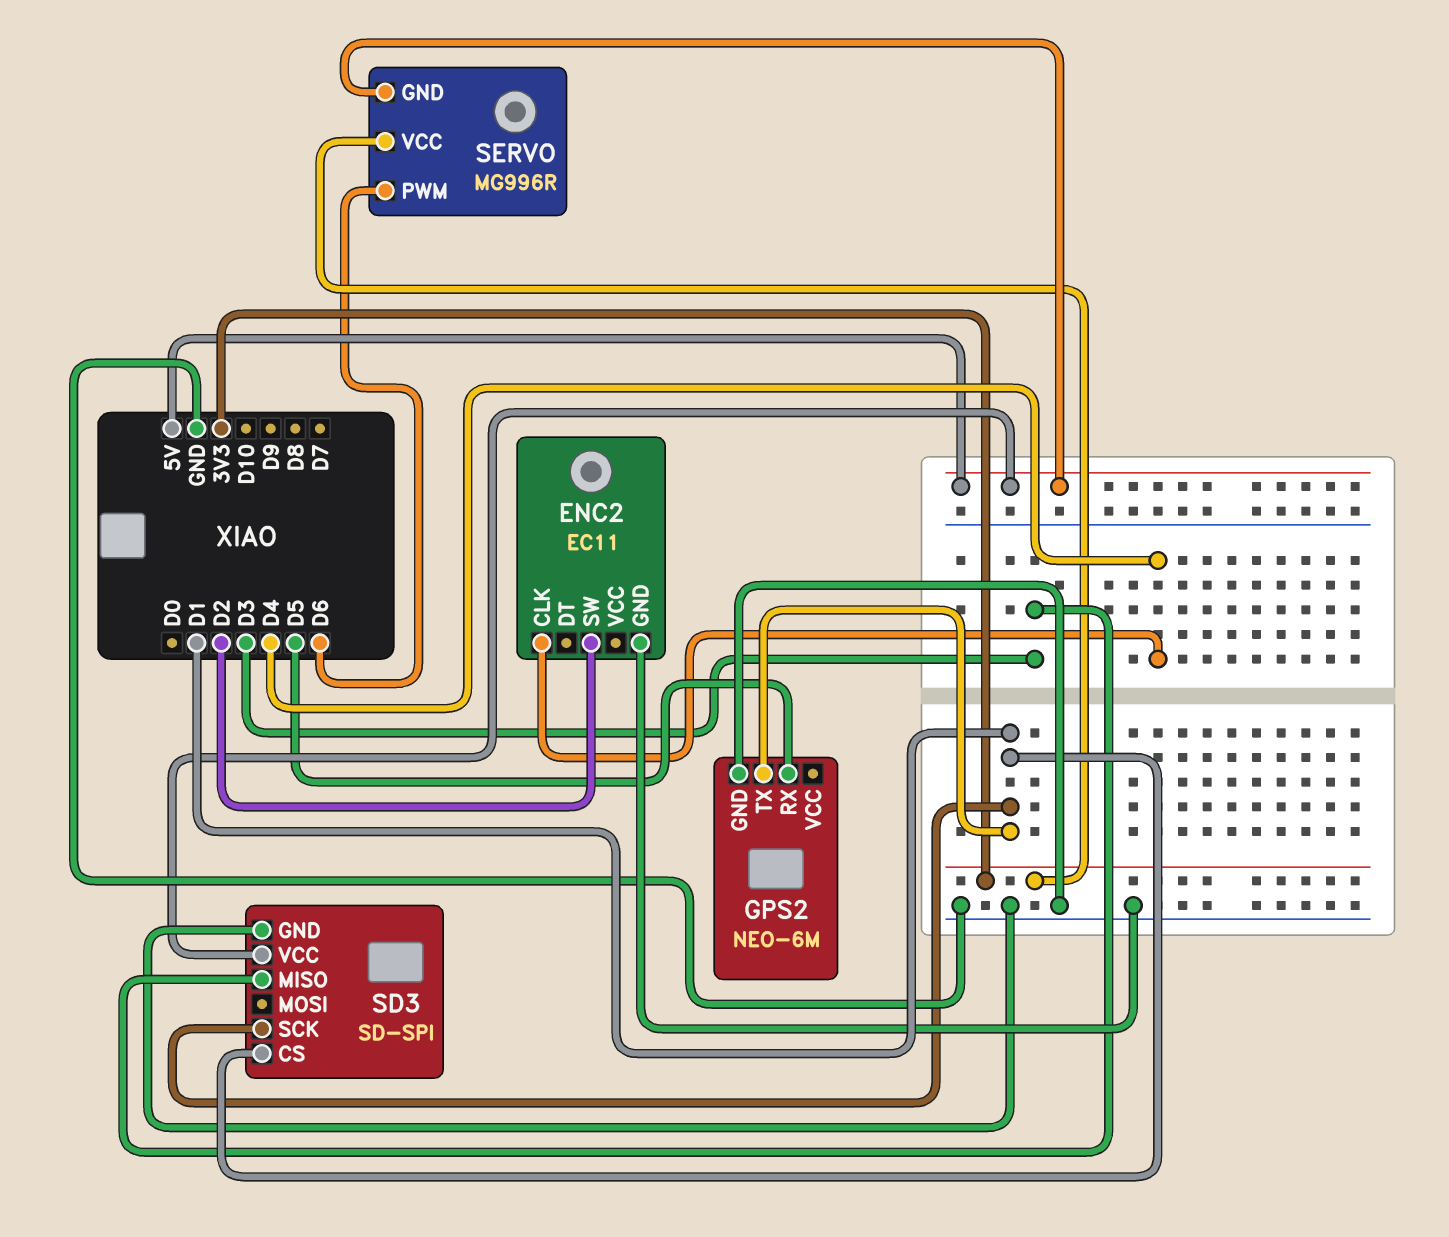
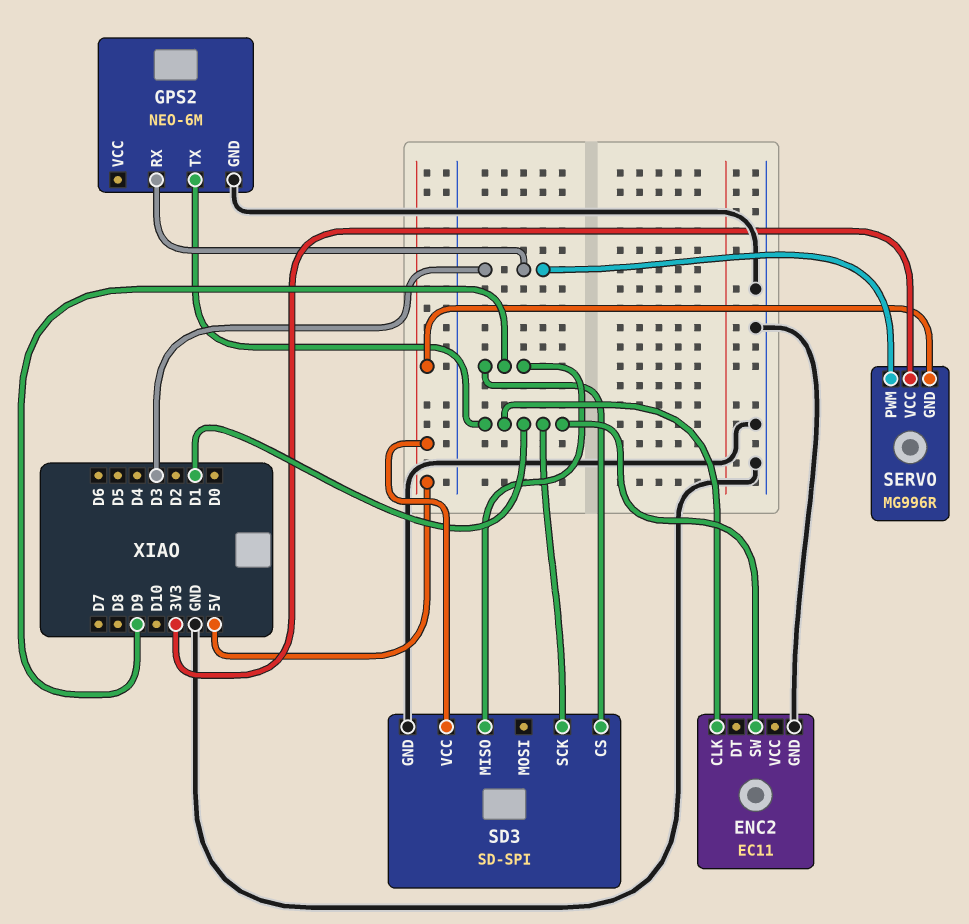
ENC2 pin CLK: D4 -> D1
ENC2 pin SW: D2 -> D1
GPS2 pin RX: D5 -> D3
SD3 pin CS: D1 -> D9
SD3 pin MISO: D3 -> D9
SERVO pin PWM: D6 -> D3

